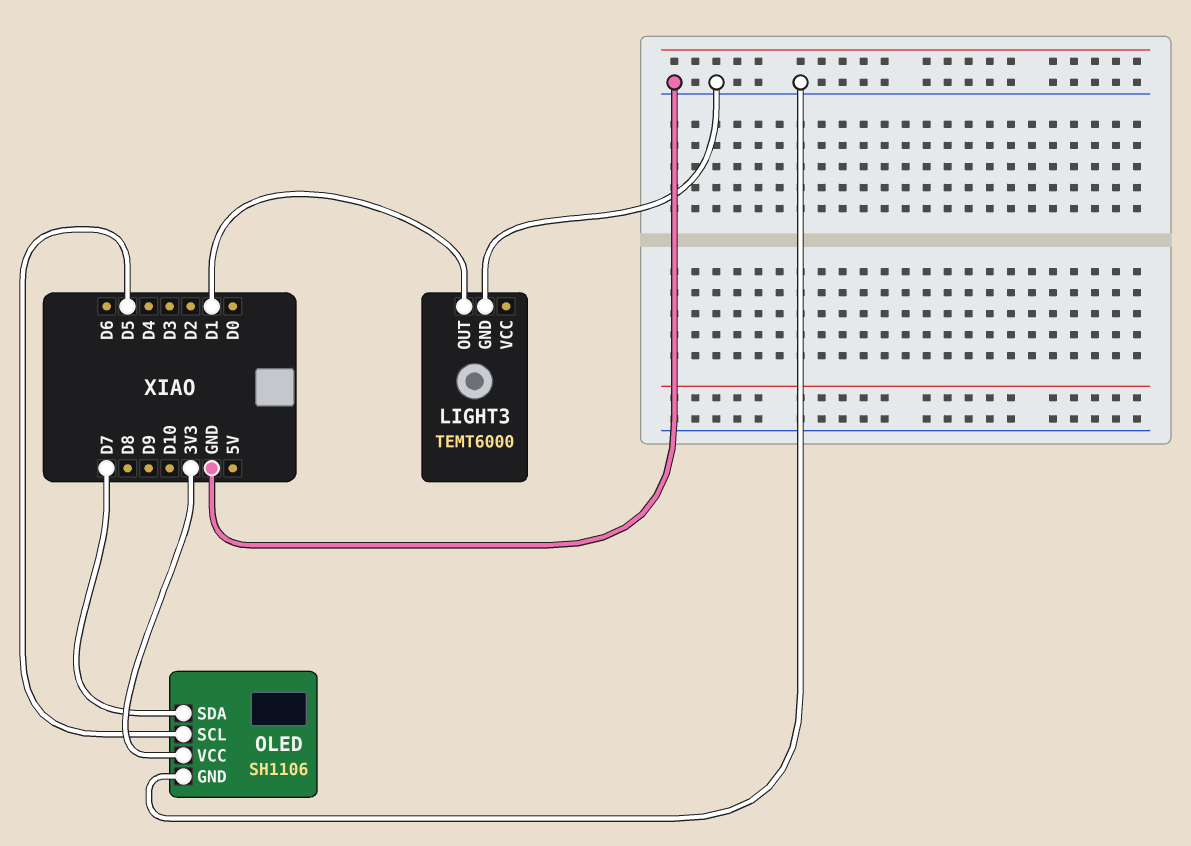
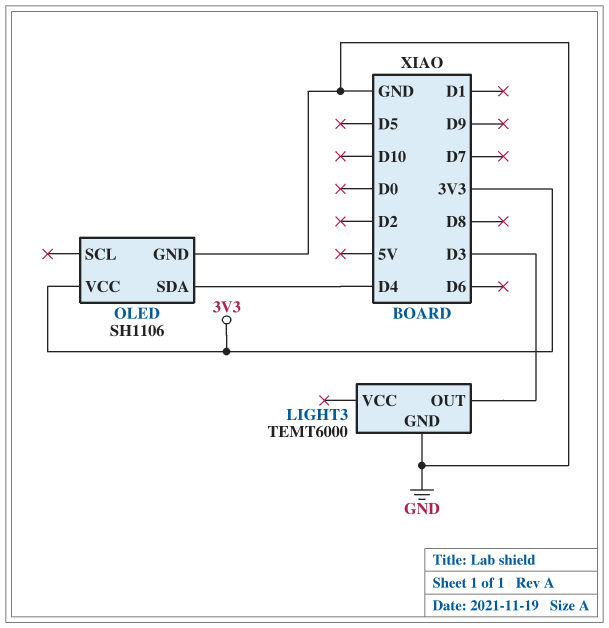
LIGHT3 pin OUT: D1 -> D3
OLED pin SCL: D5 -> none
OLED pin SDA: D7 -> D4

